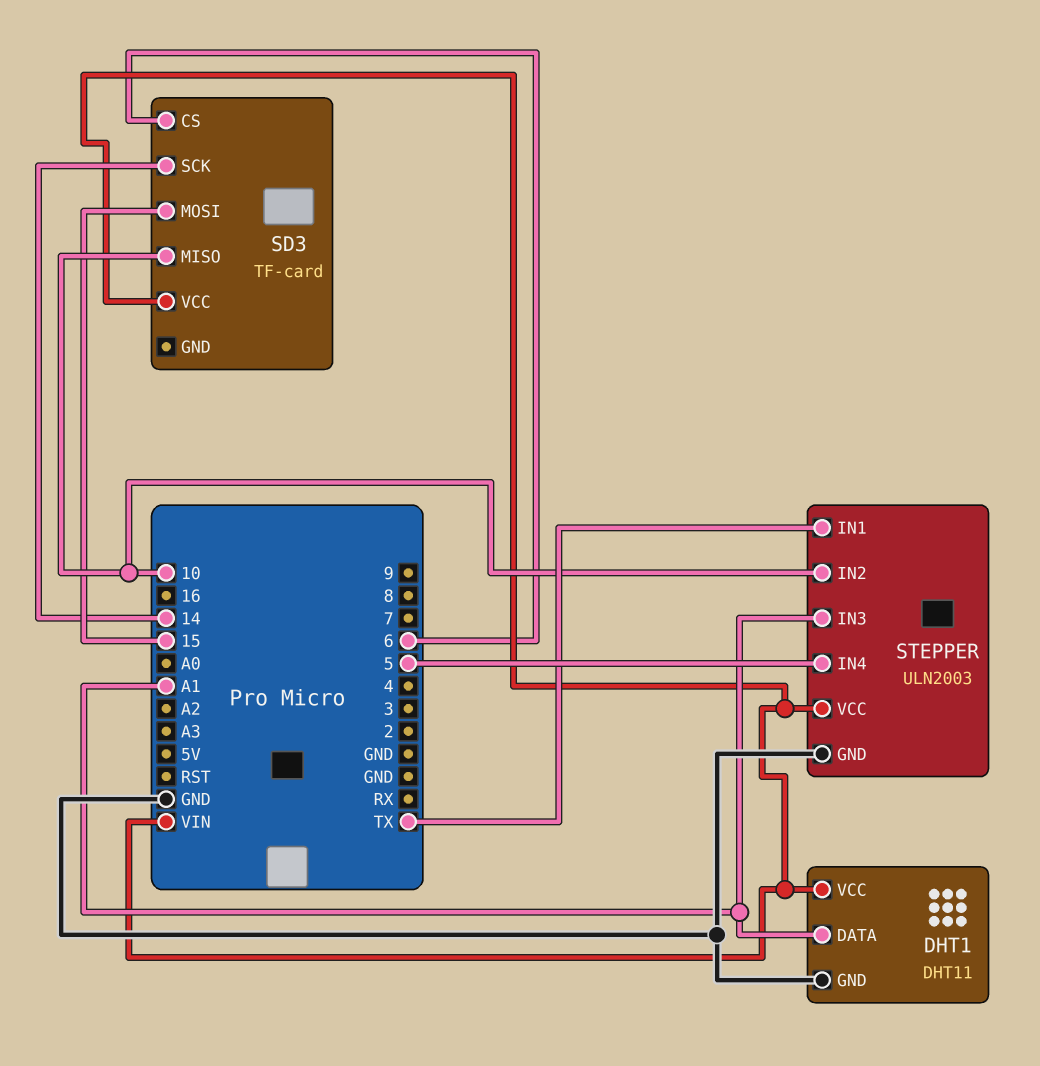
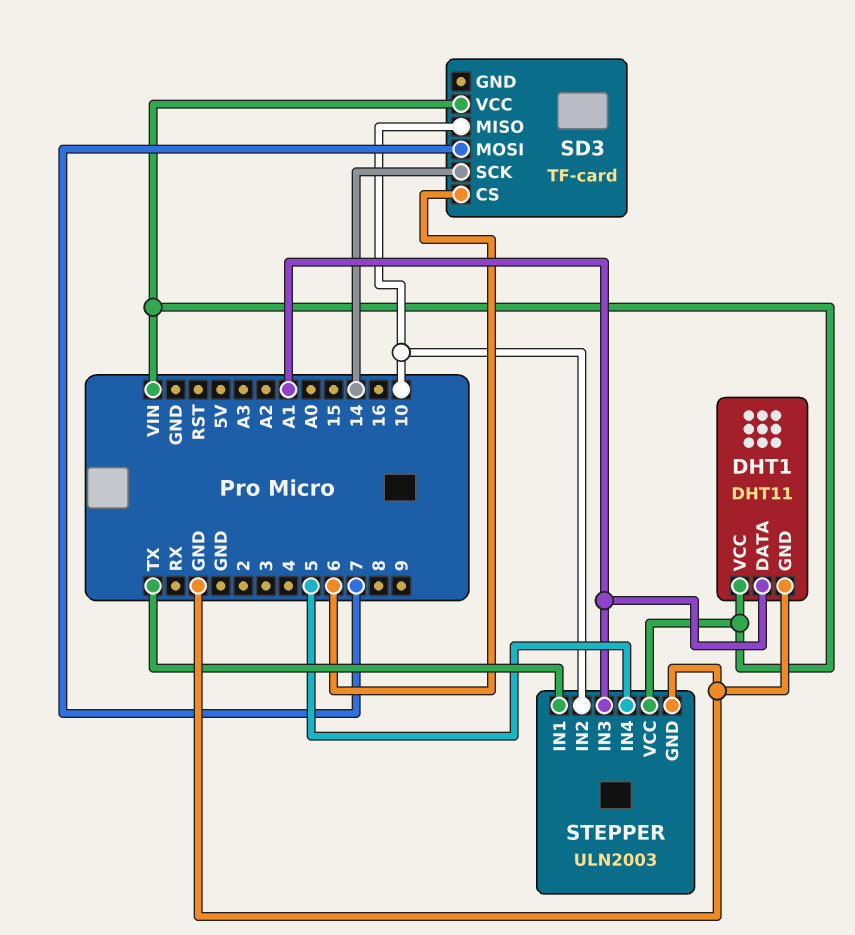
SD3 pin MOSI: 15 -> 7

